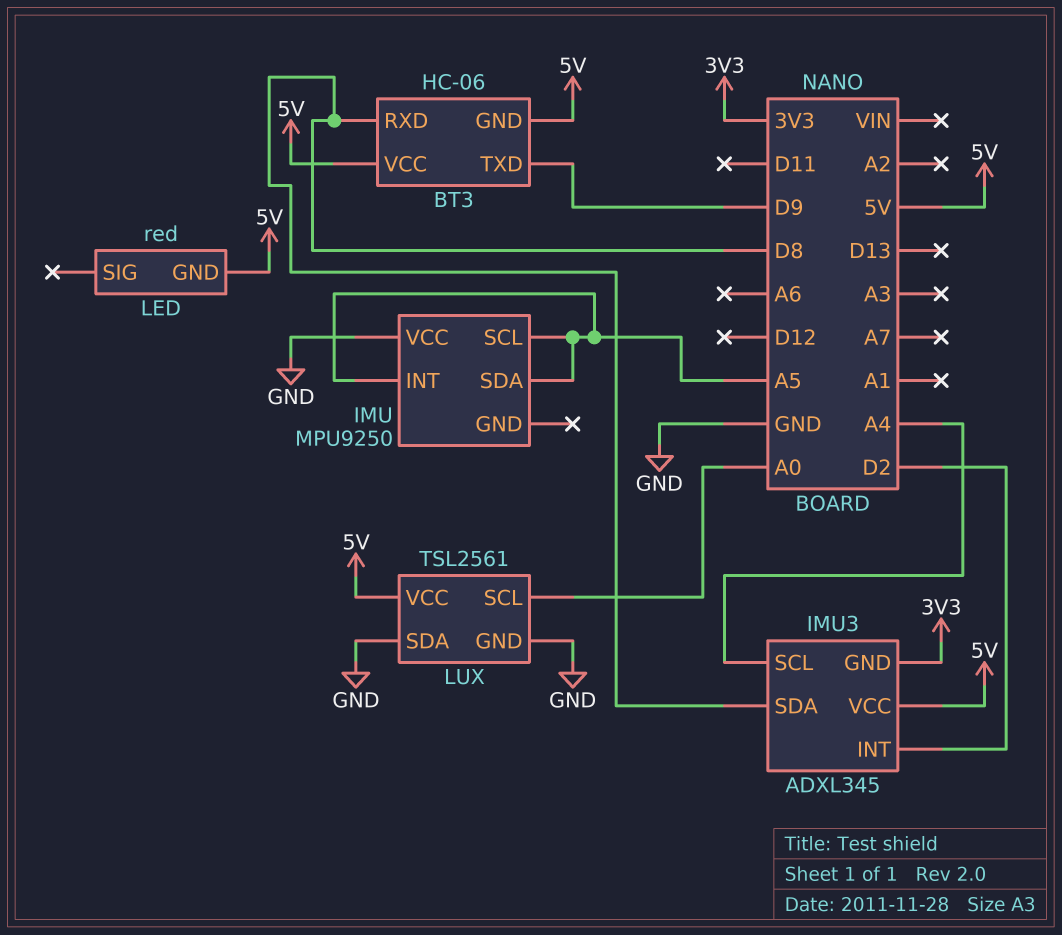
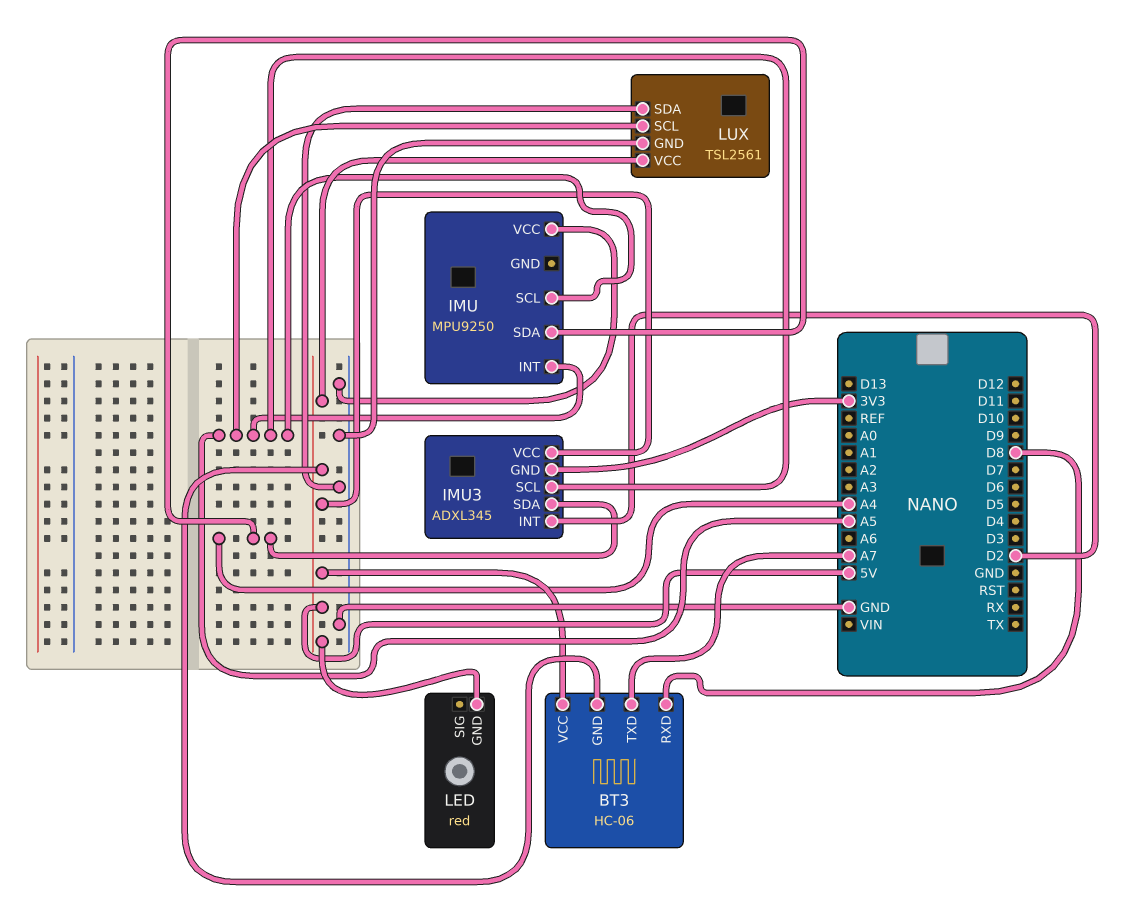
BT3 pin TXD: D9 -> A7
IMU pin SDA: A5 -> A4
IMU3 pin SCL: A4 -> A5
IMU3 pin SDA: D8 -> A4
LUX pin SCL: A0 -> A5

